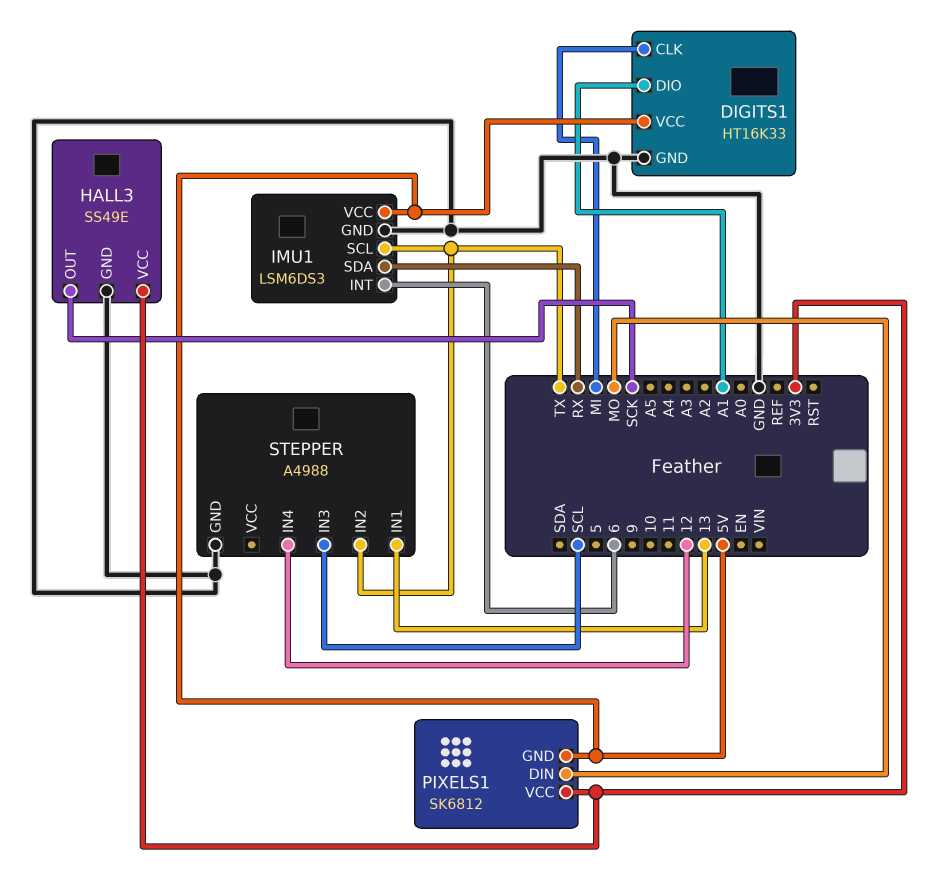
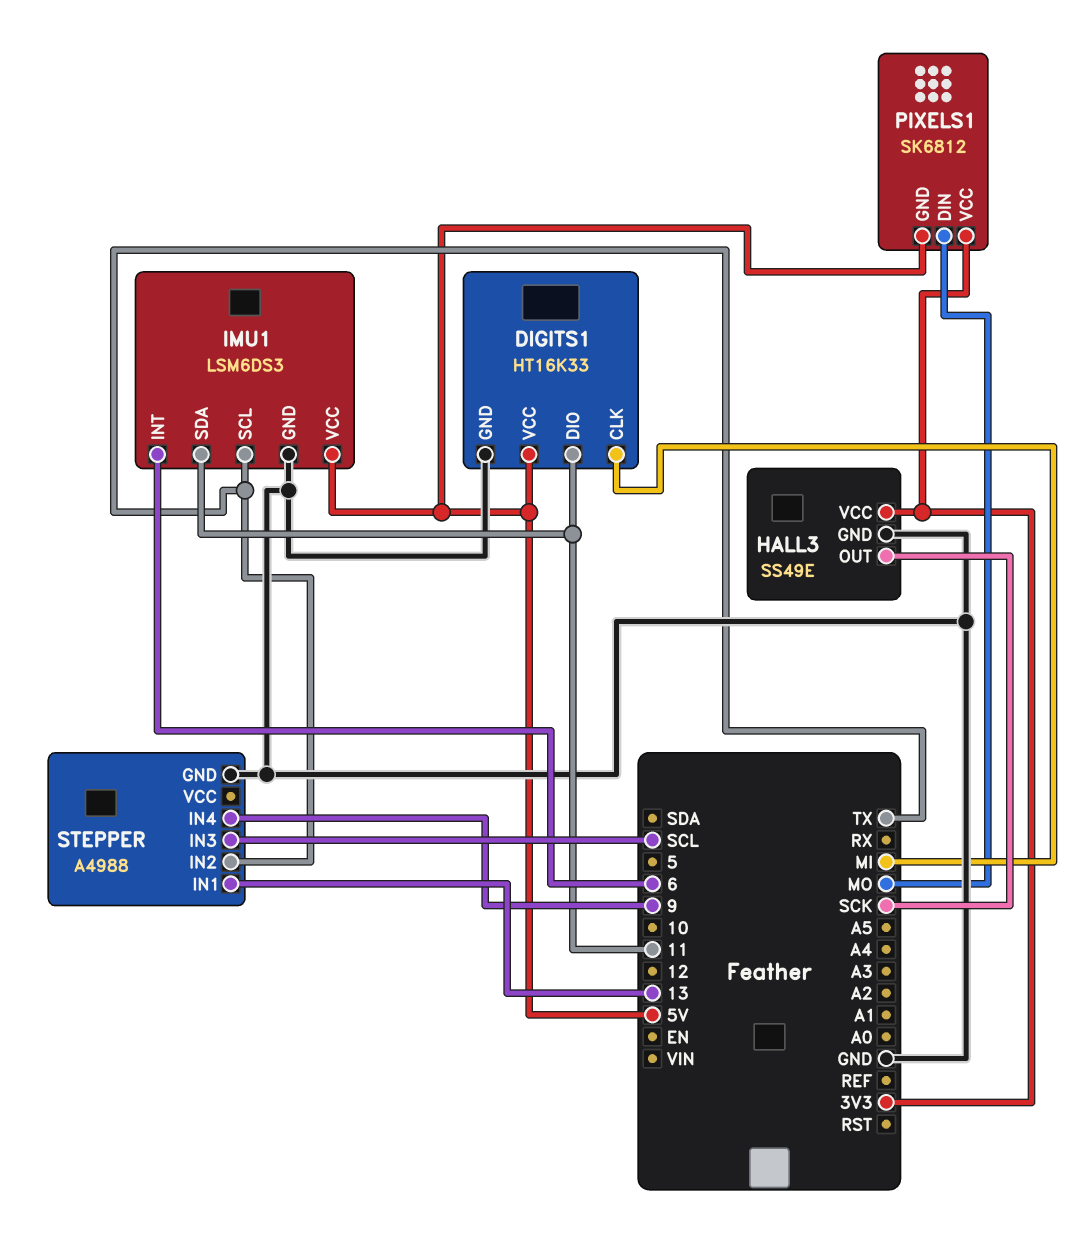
DIGITS1 pin DIO: A1 -> 11
IMU1 pin SDA: RX -> 11
STEPPER pin IN4: 12 -> 9

